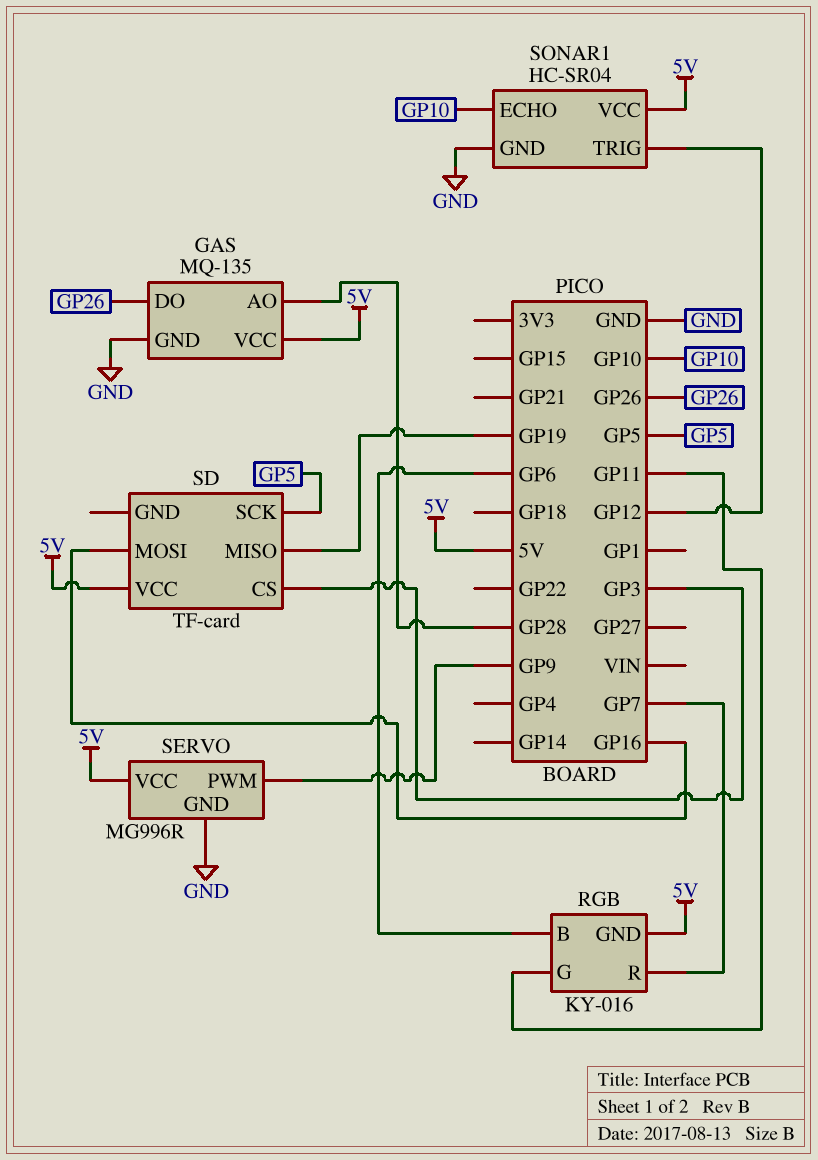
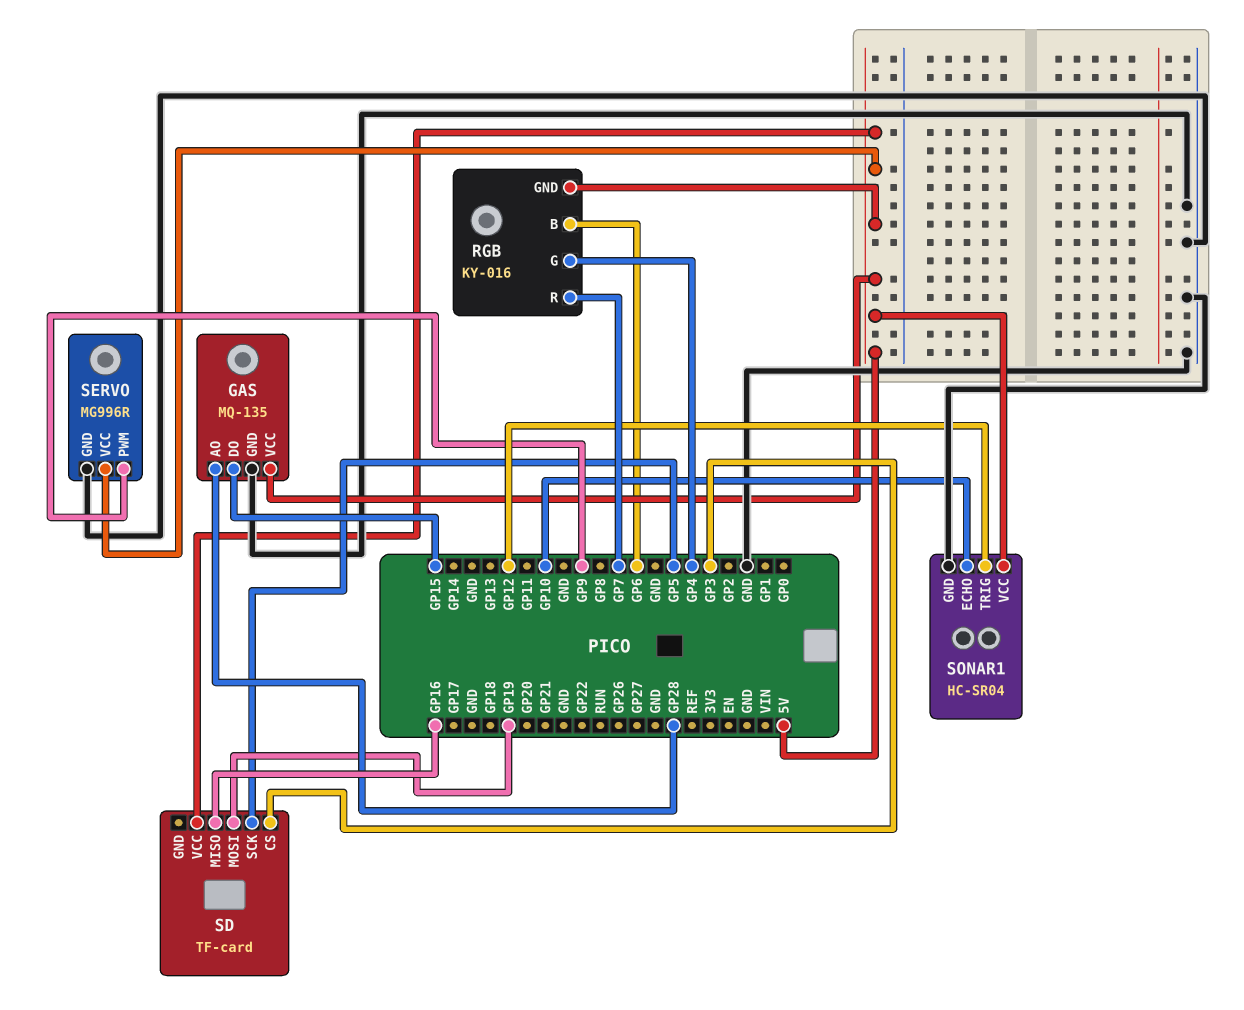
GAS pin DO: GP26 -> GP15
RGB pin G: GP11 -> GP4
SD pin MISO: GP19 -> GP16
SD pin MOSI: GP16 -> GP19

